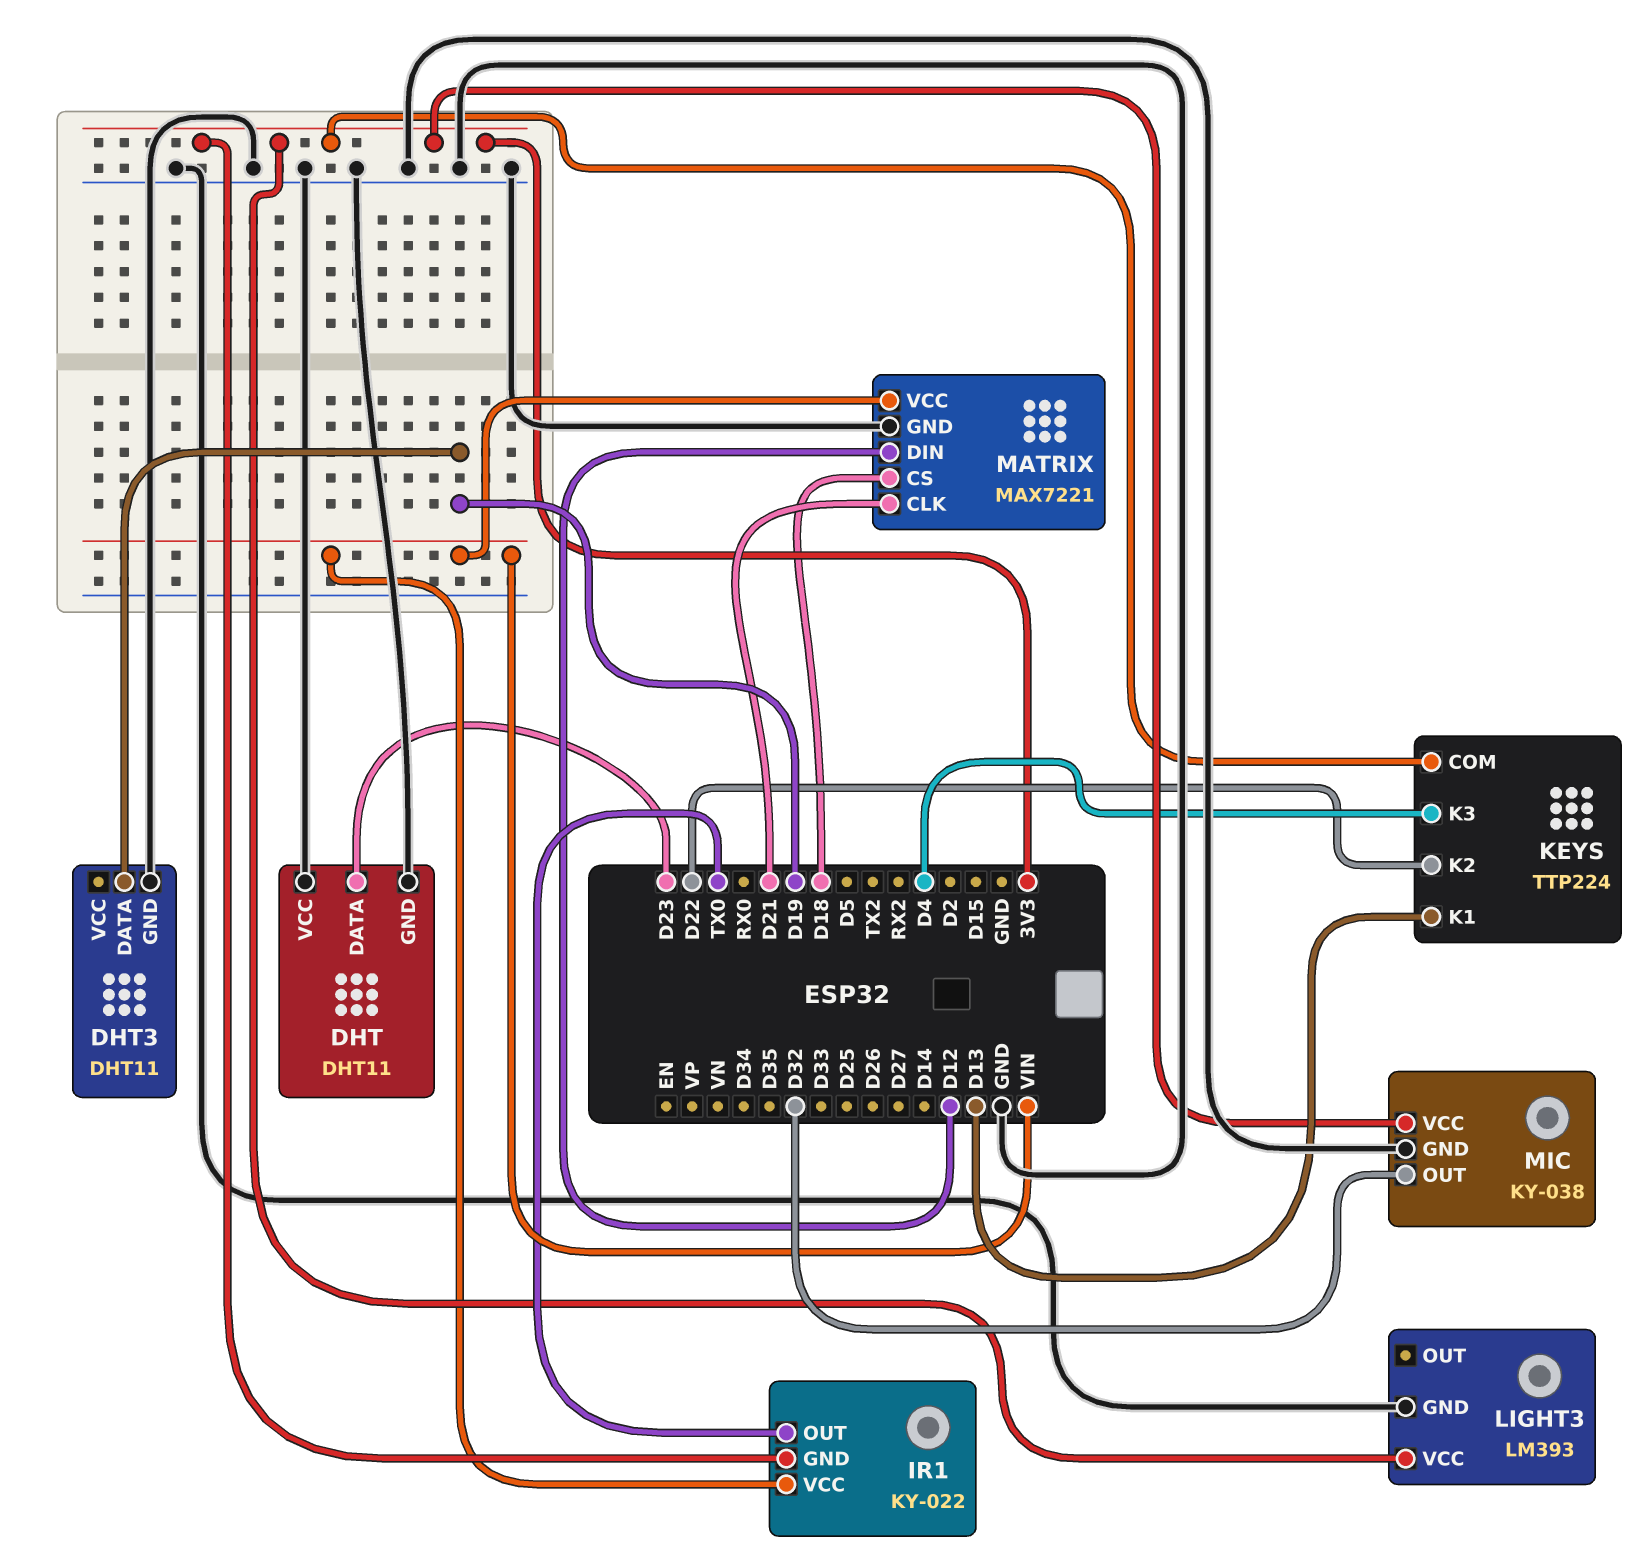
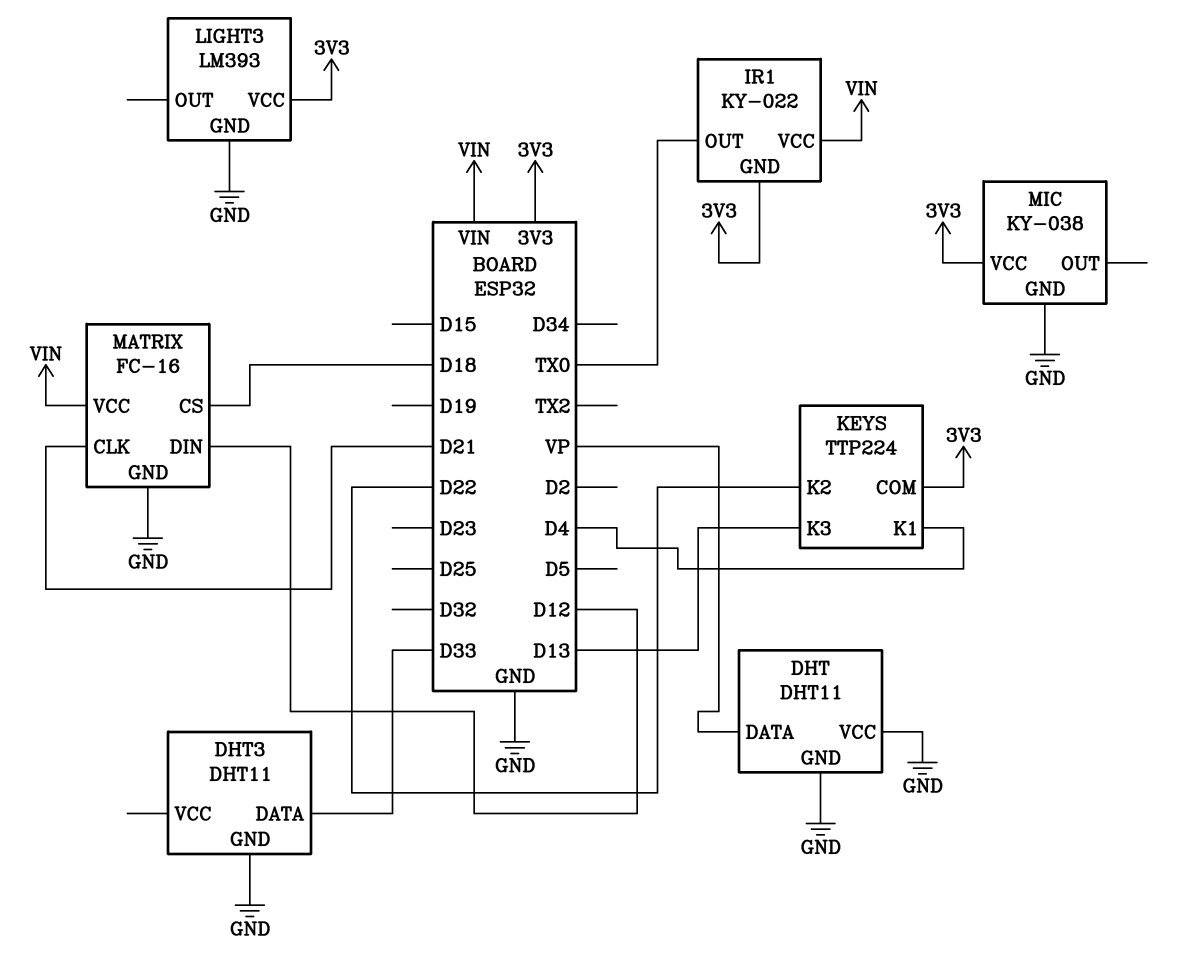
DHT pin DATA: D23 -> VP
DHT3 pin DATA: D19 -> D33
KEYS pin K1: D13 -> D4
KEYS pin K3: D4 -> D13
MATRIX: MAX7221 -> FC-16
MIC pin OUT: D32 -> none

